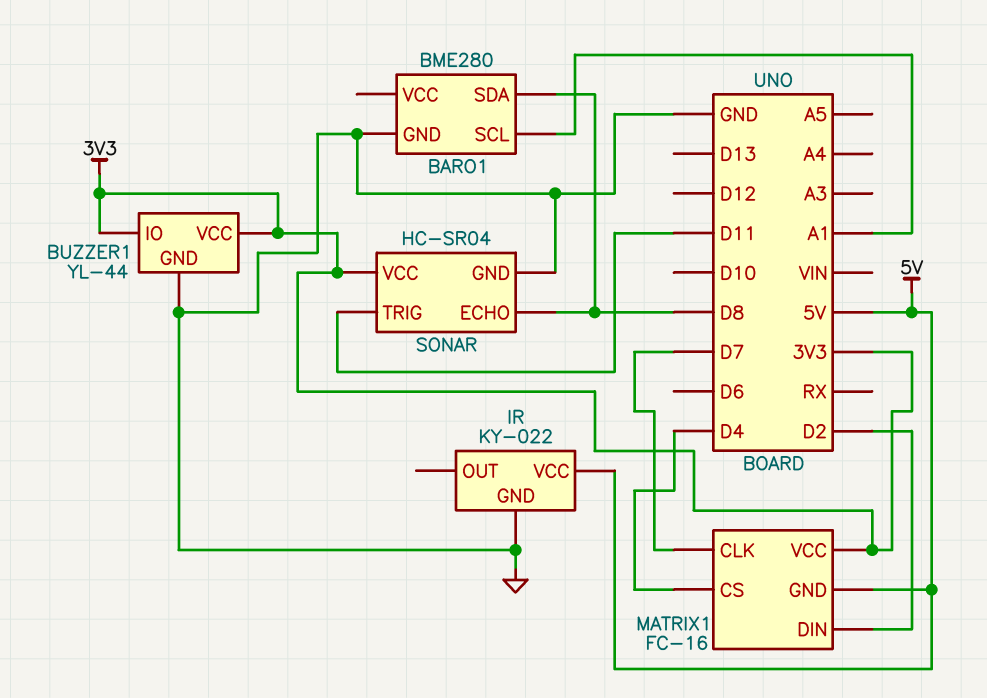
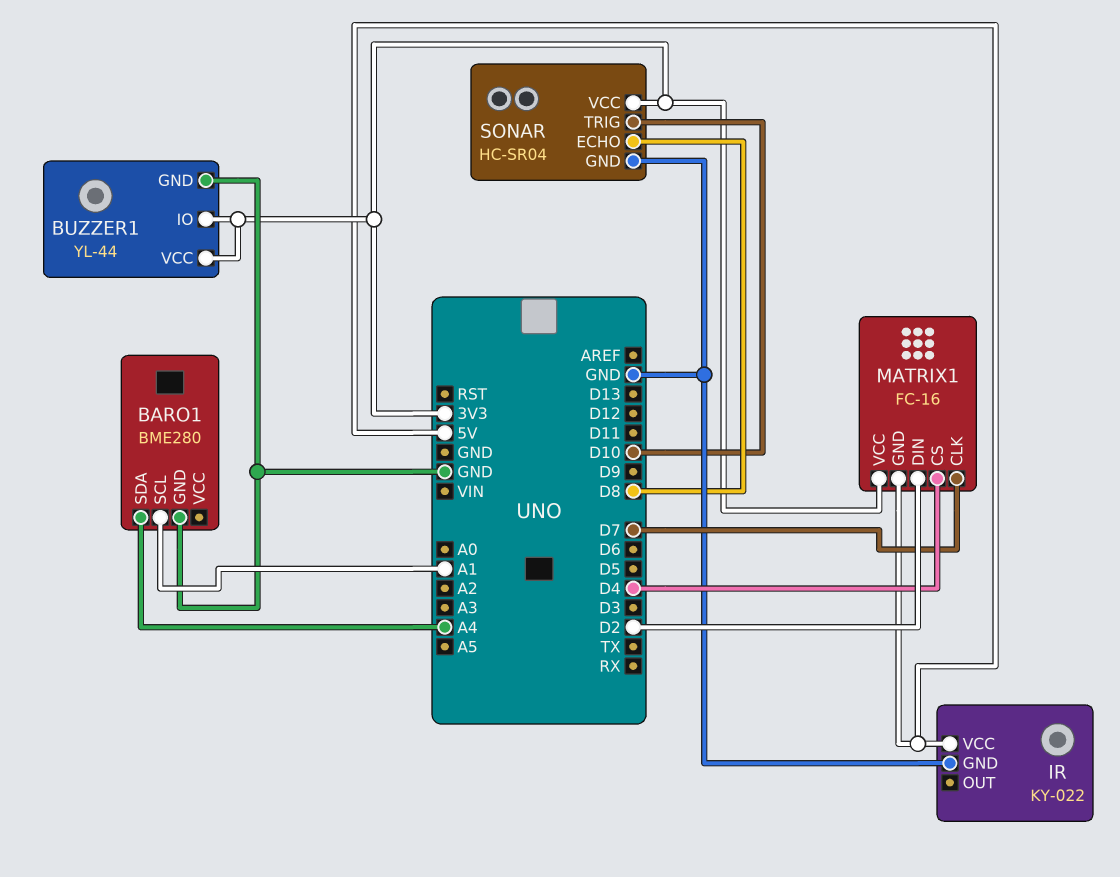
BARO1 pin SDA: D8 -> A4
SONAR pin TRIG: D11 -> D10

